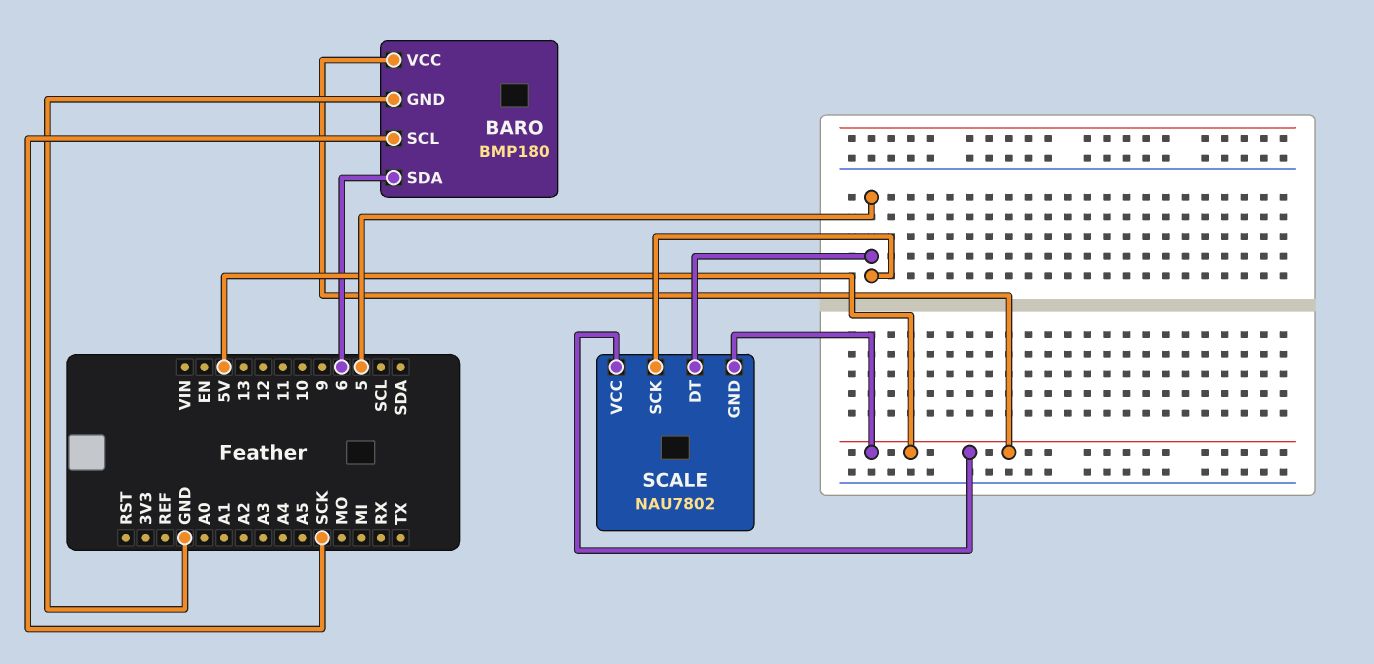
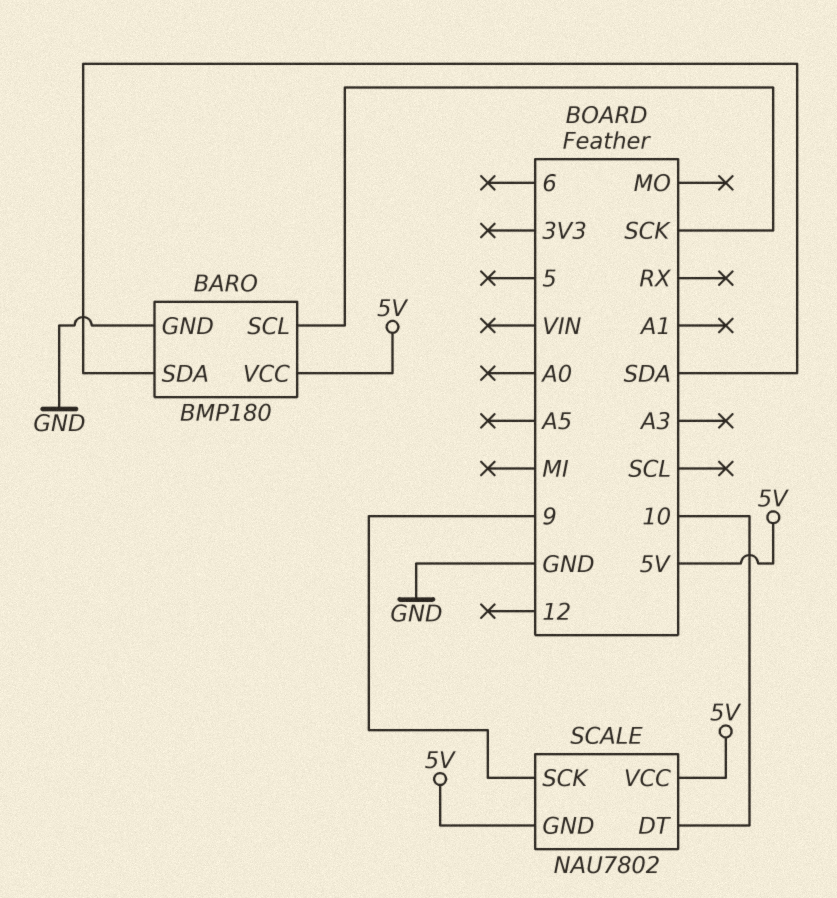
BARO pin SDA: 6 -> SDA
SCALE pin DT: 5 -> 10
SCALE pin SCK: 5 -> 9

